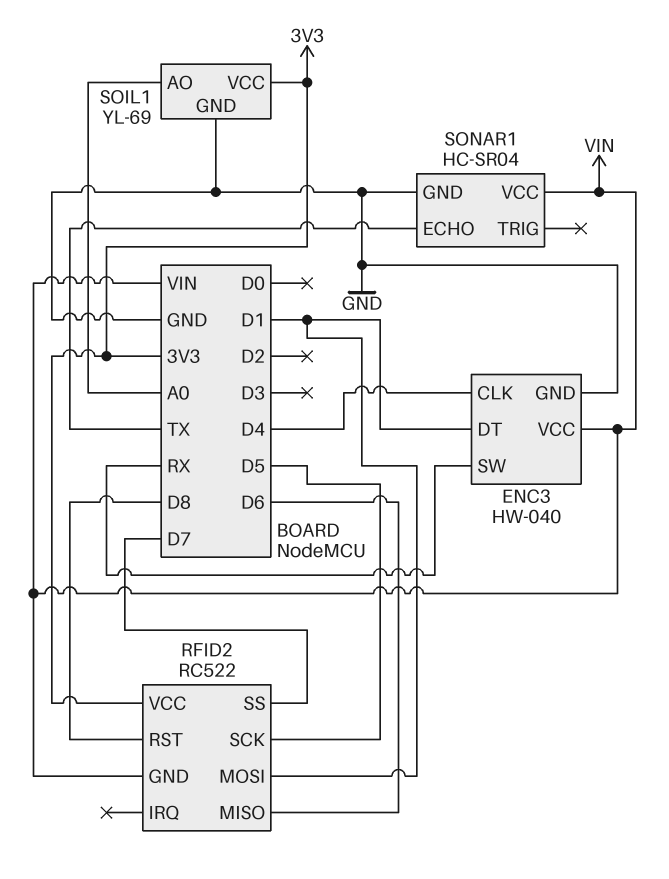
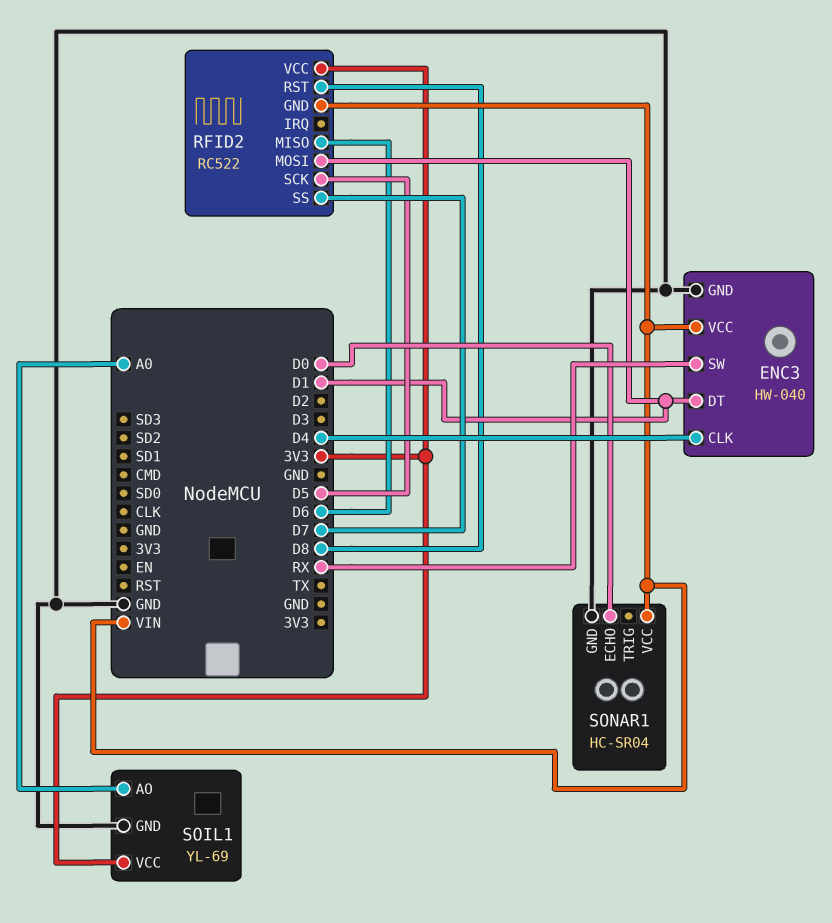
SONAR1 pin ECHO: TX -> D0

